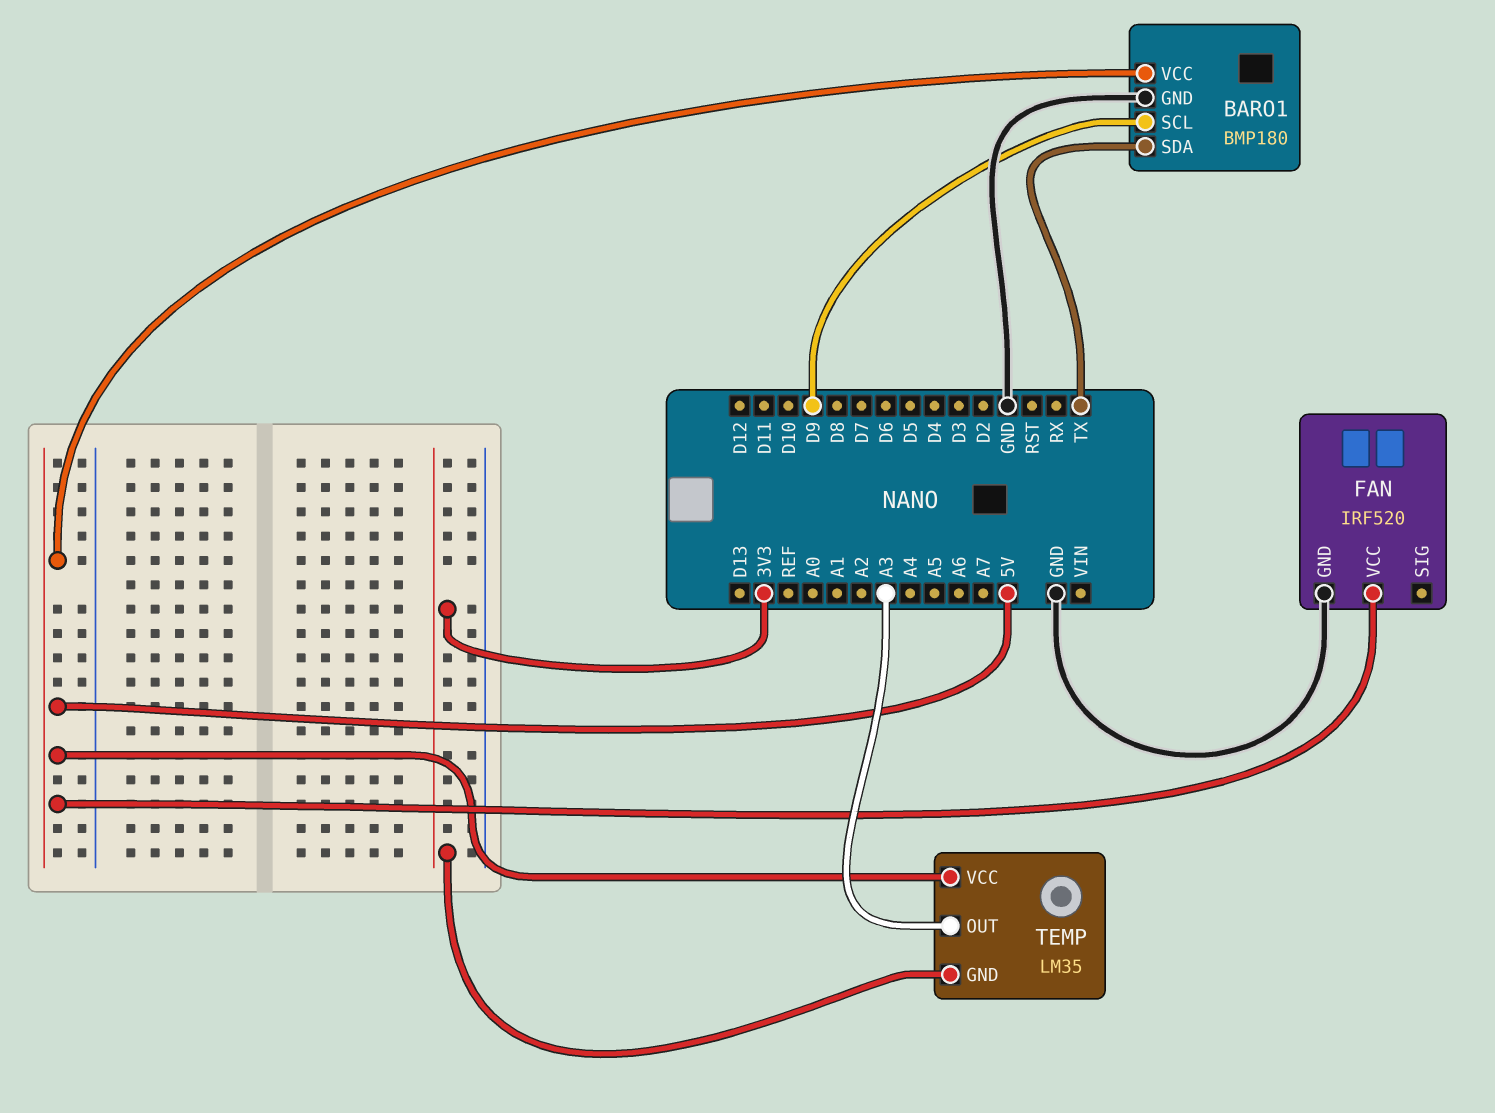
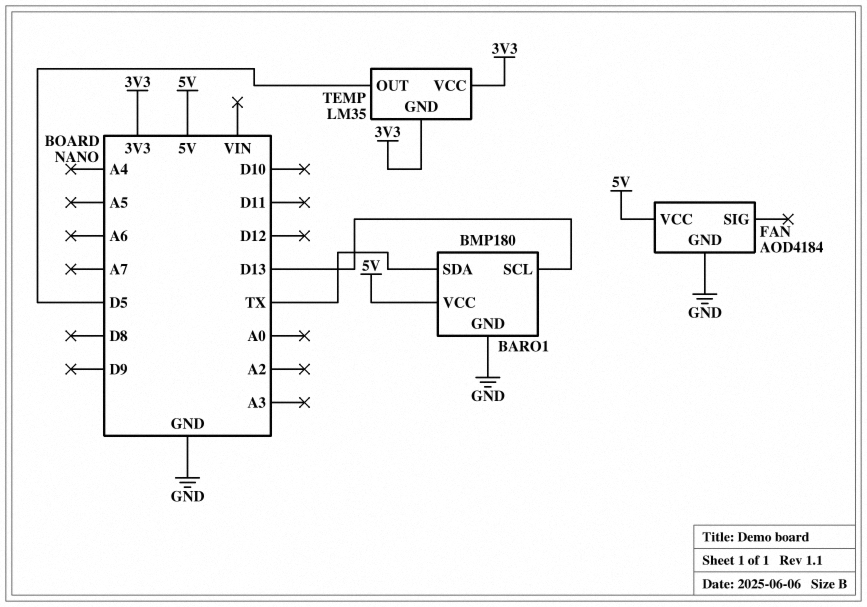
BARO1 pin SCL: D9 -> D13
FAN: IRF520 -> AOD4184
TEMP pin OUT: A3 -> D5
TEMP pin VCC: 5V -> 3V3

